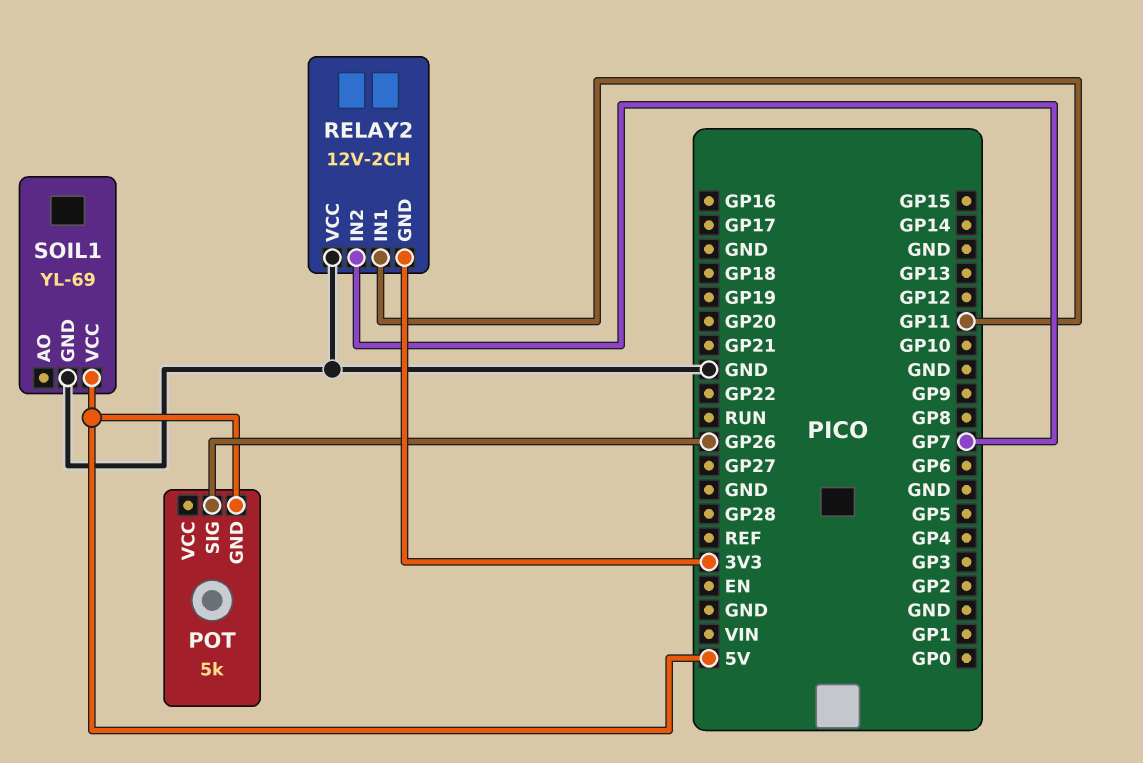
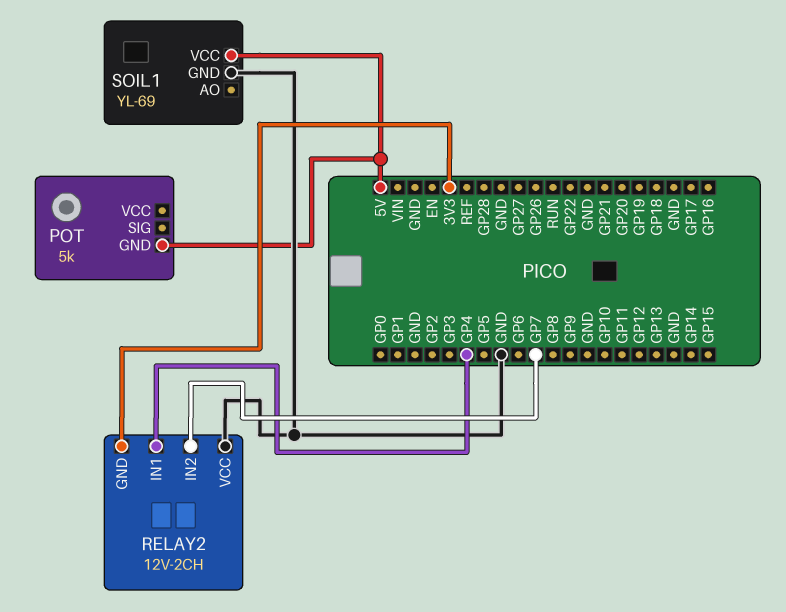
POT pin SIG: GP26 -> none
RELAY2 pin IN1: GP11 -> GP4

